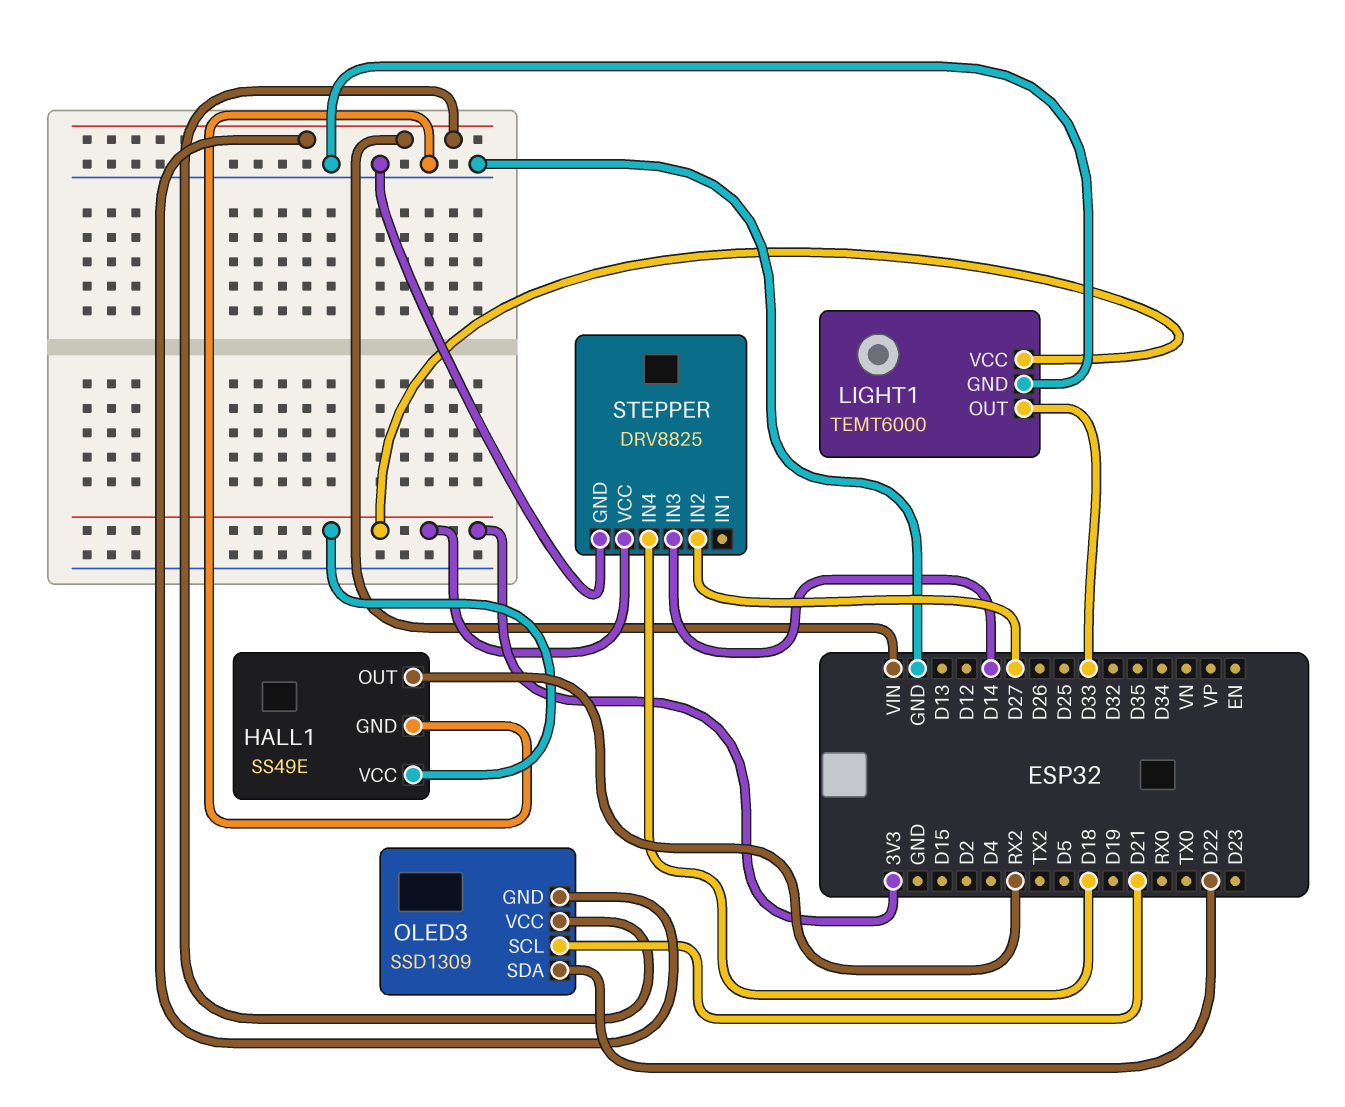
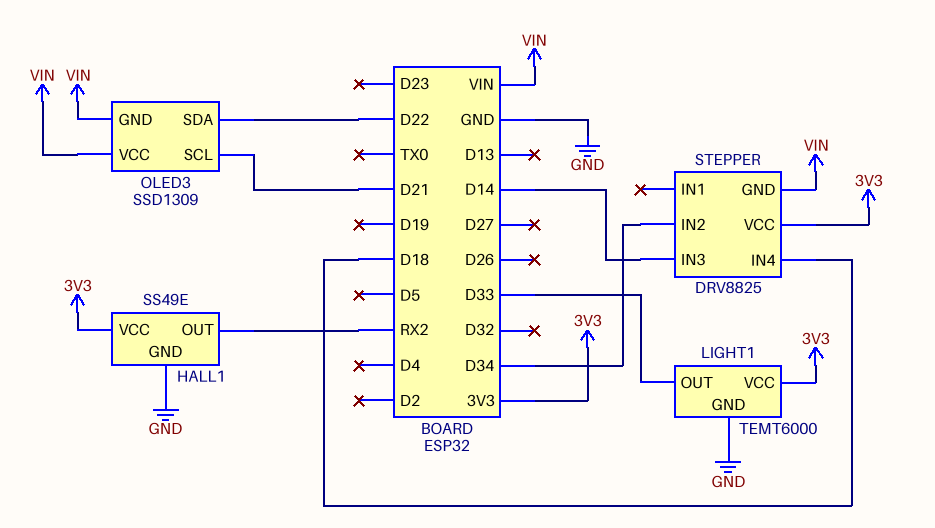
STEPPER pin GND: GND -> VIN
STEPPER pin IN2: D27 -> D34

